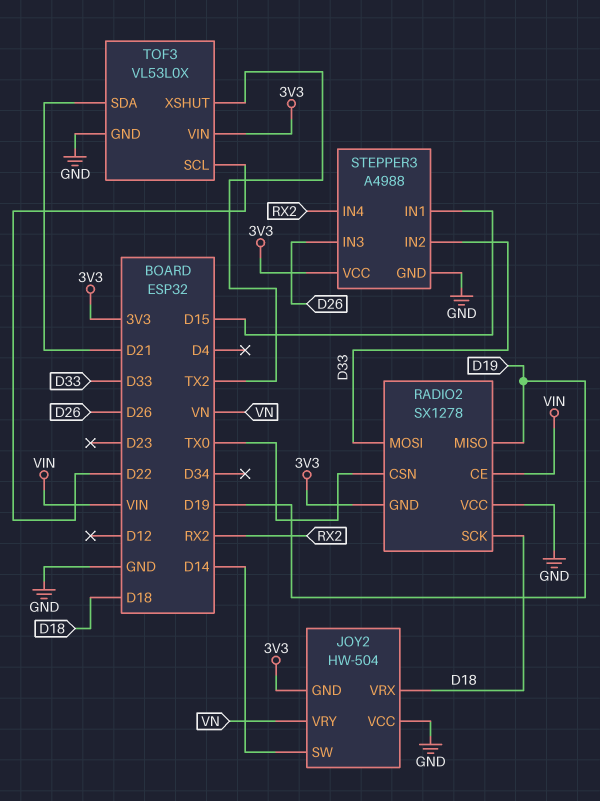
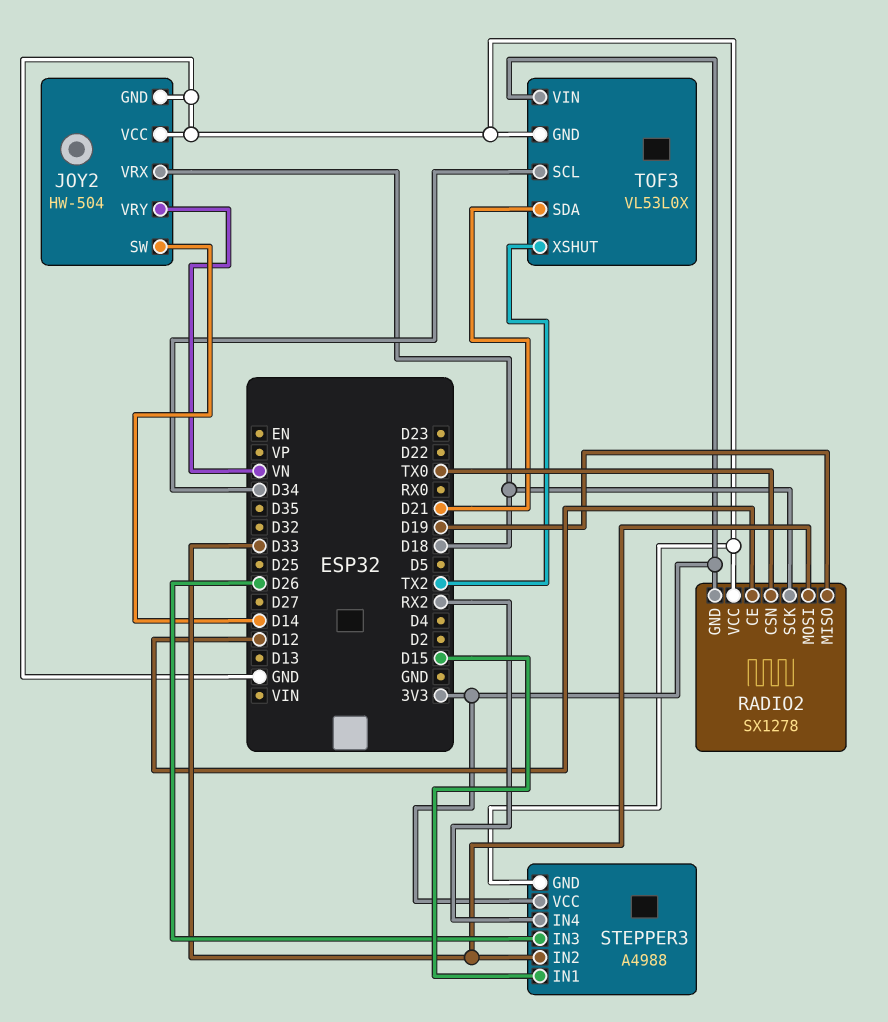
JOY2 pin GND: 3V3 -> GND
RADIO2 pin CE: VIN -> D12
TOF3 pin SCL: D22 -> D34

